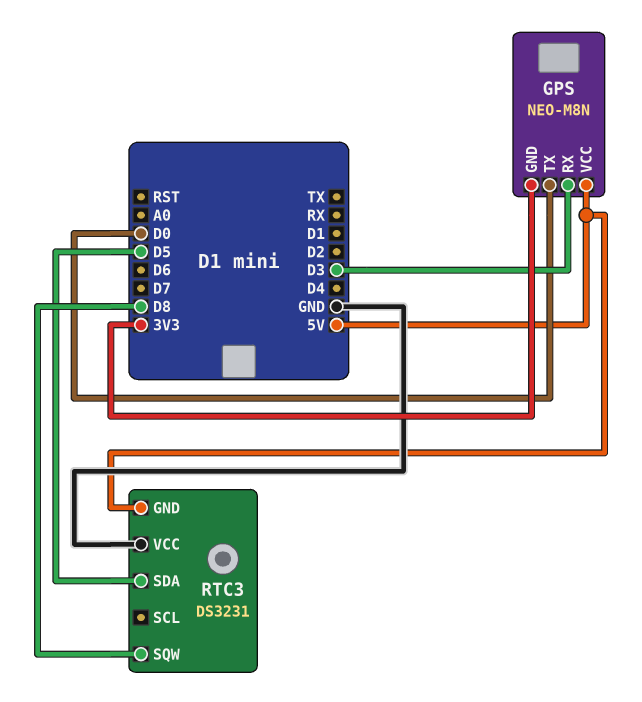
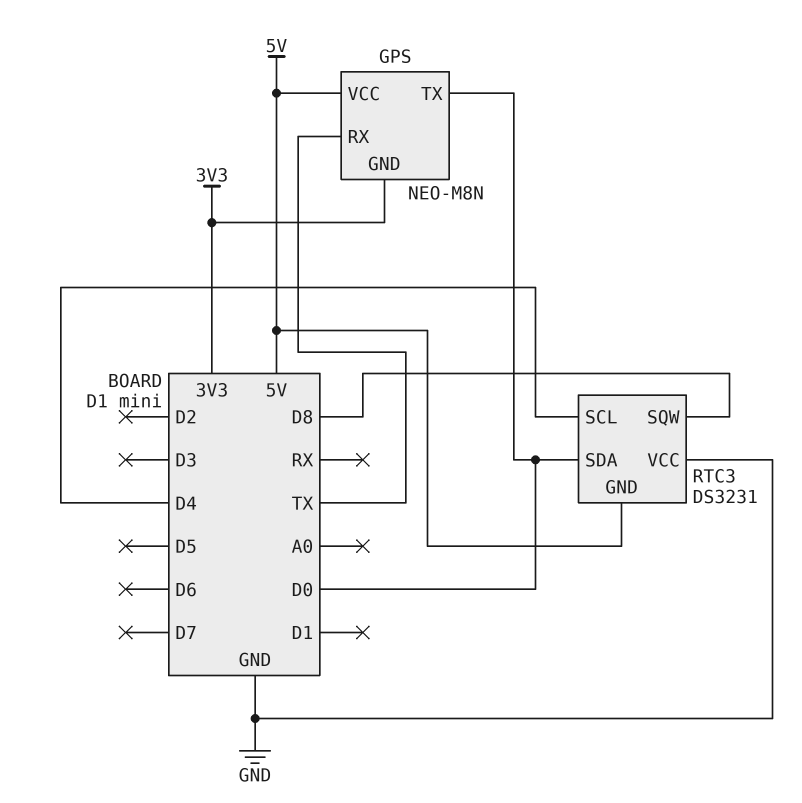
GPS pin RX: D3 -> TX
RTC3 pin SCL: none -> D4
RTC3 pin SDA: D5 -> D0

